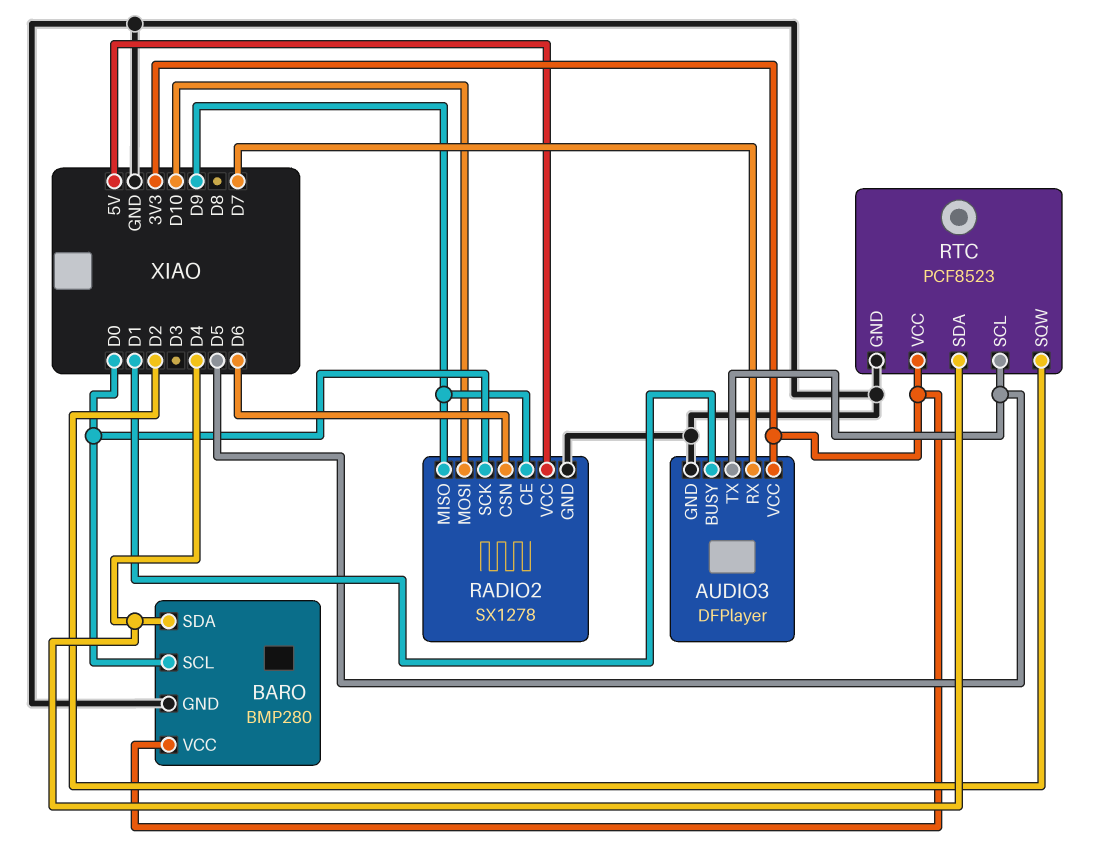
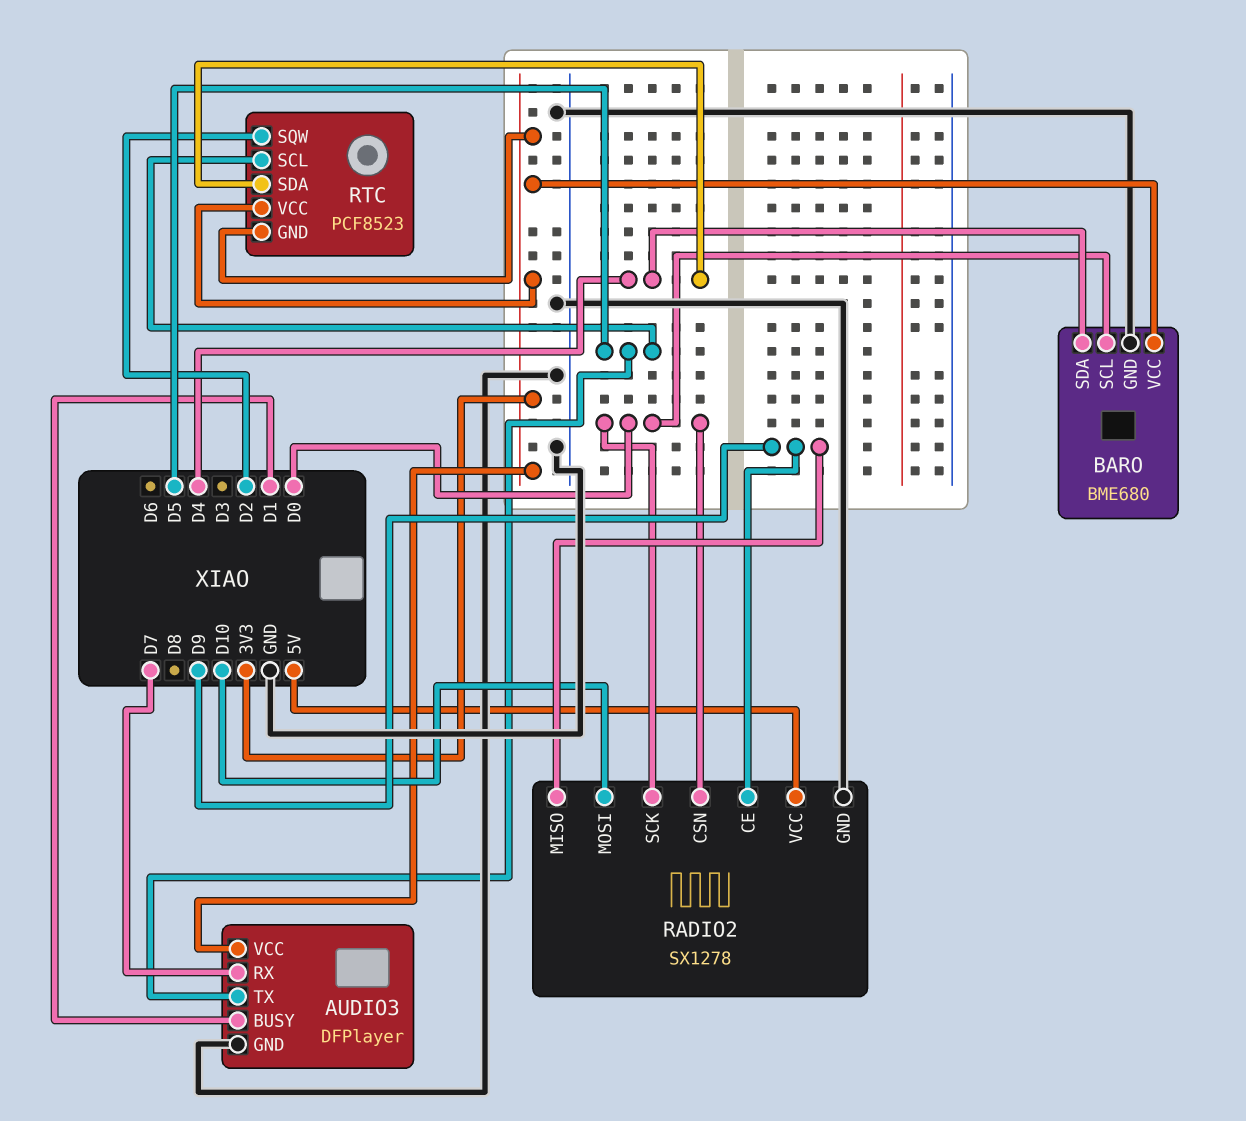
BARO: BMP280 -> BME680
RADIO2 pin CSN: D6 -> D0
RTC pin GND: GND -> 3V3

